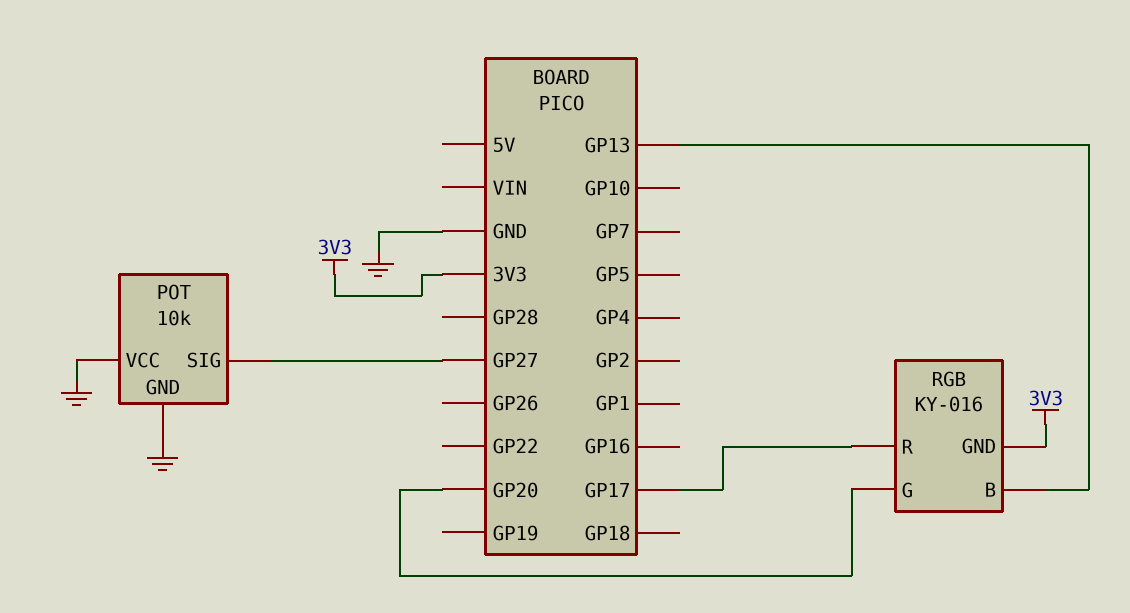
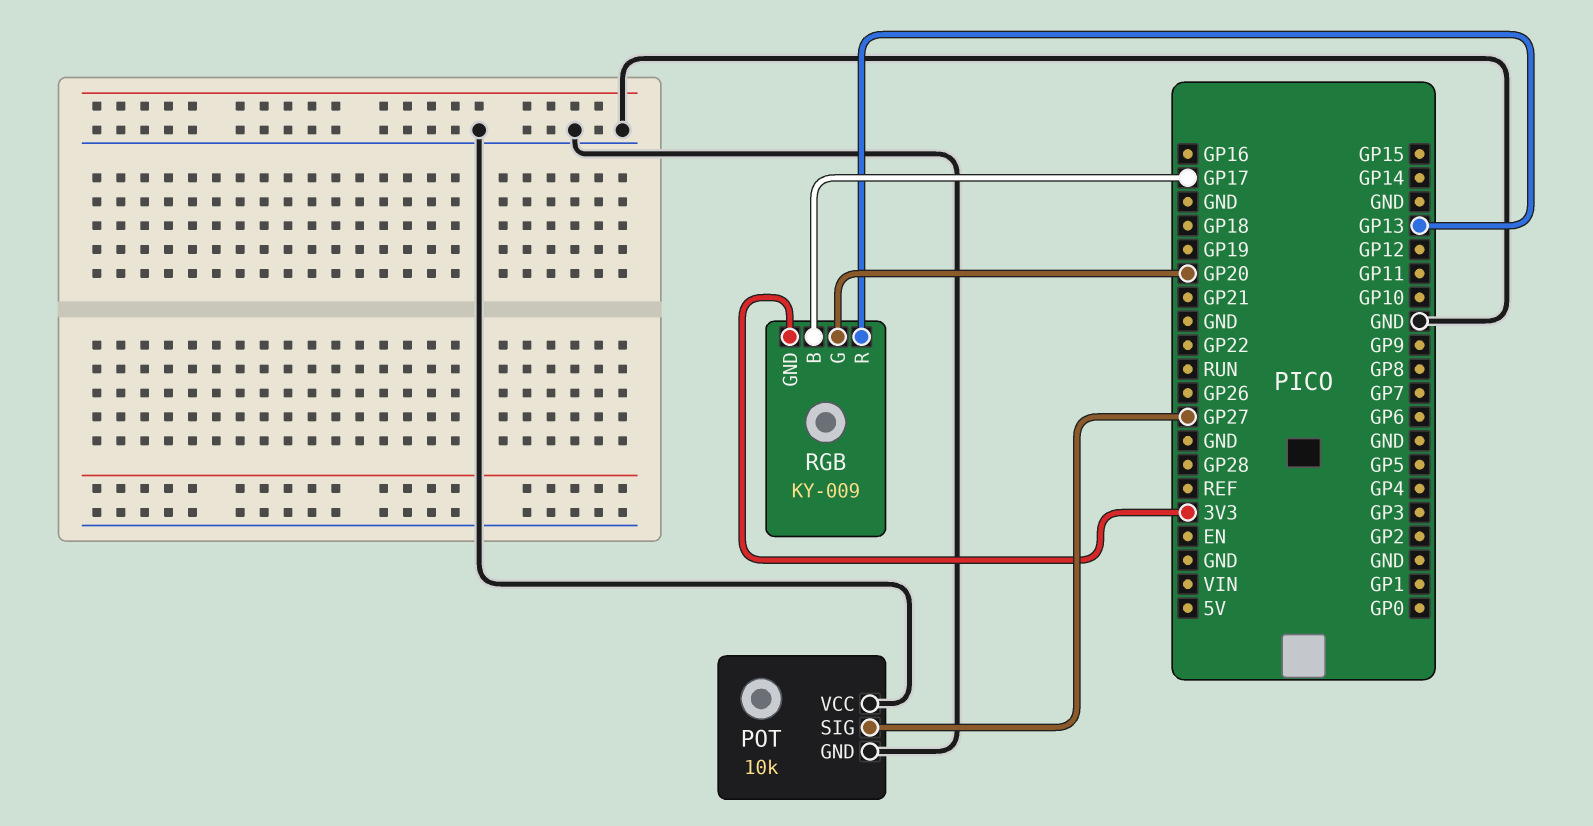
RGB: KY-016 -> KY-009
RGB pin B: GP13 -> GP17
RGB pin R: GP17 -> GP13

